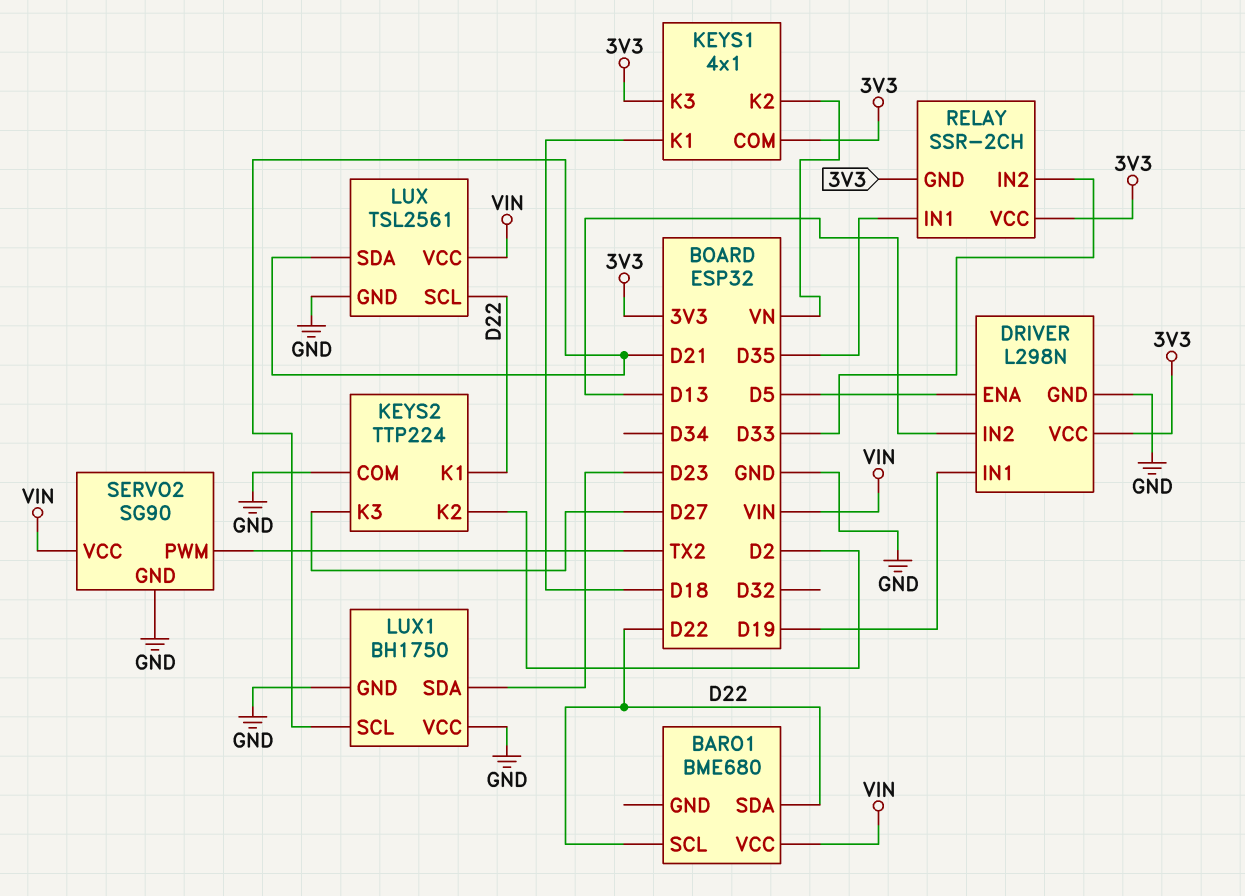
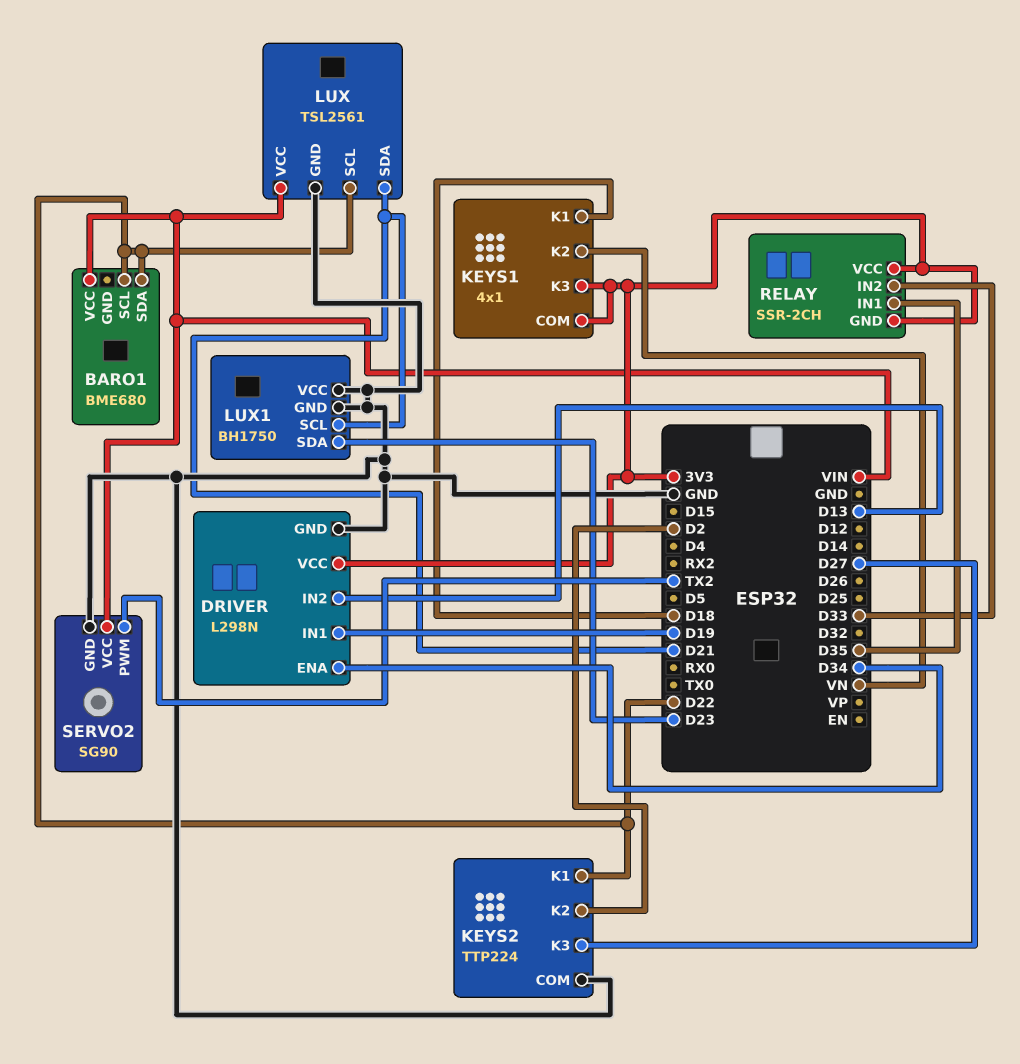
DRIVER pin ENA: D5 -> D34

